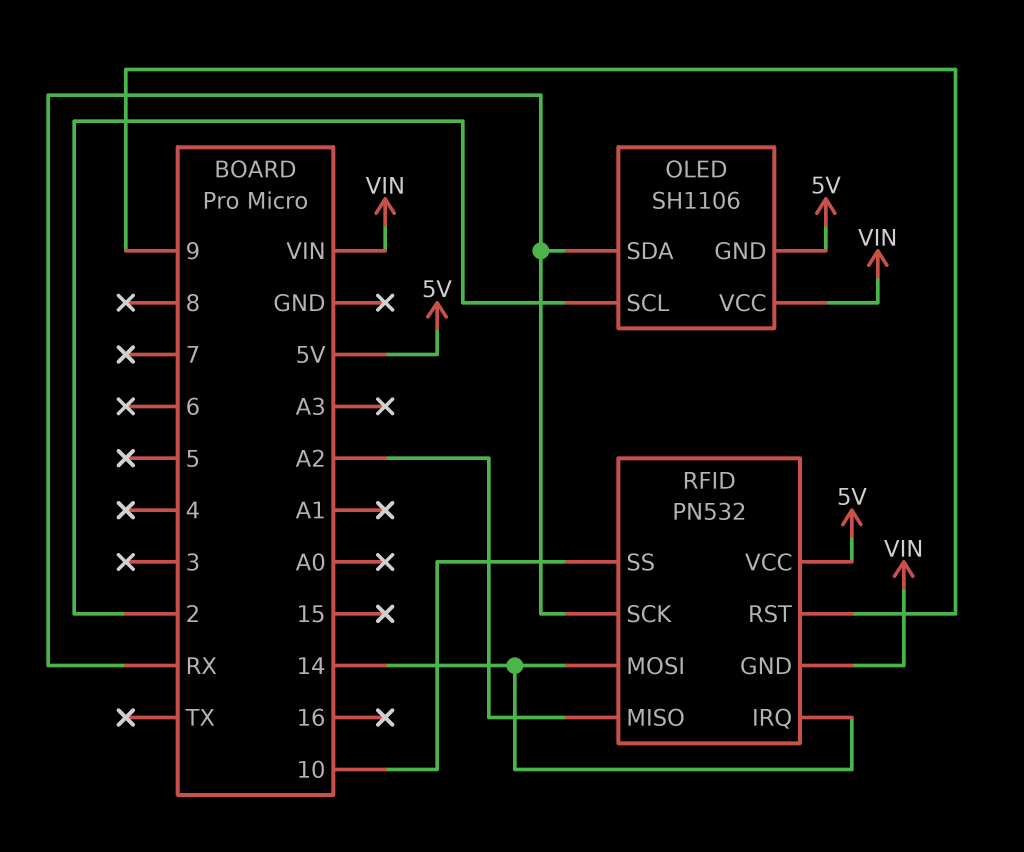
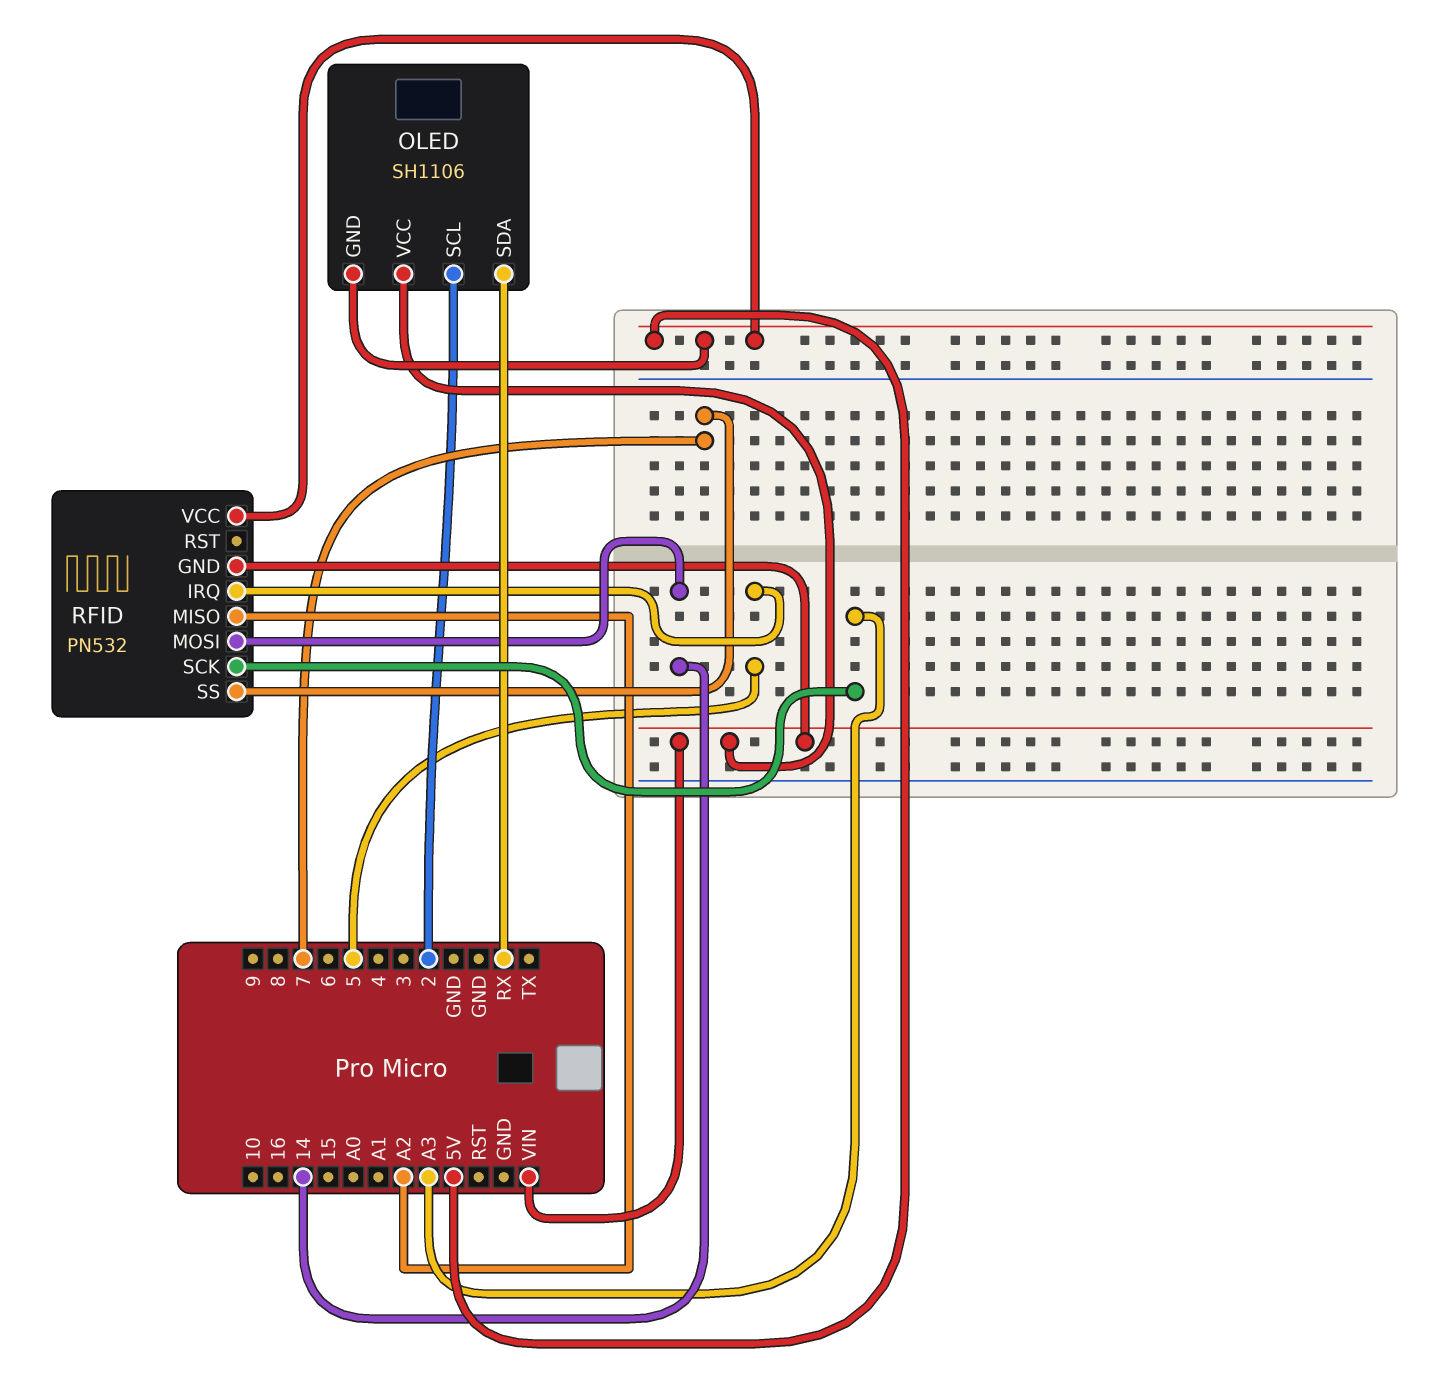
RFID pin IRQ: 14 -> 5
RFID pin RST: 9 -> none
RFID pin SCK: RX -> A3
RFID pin SS: 10 -> 7

